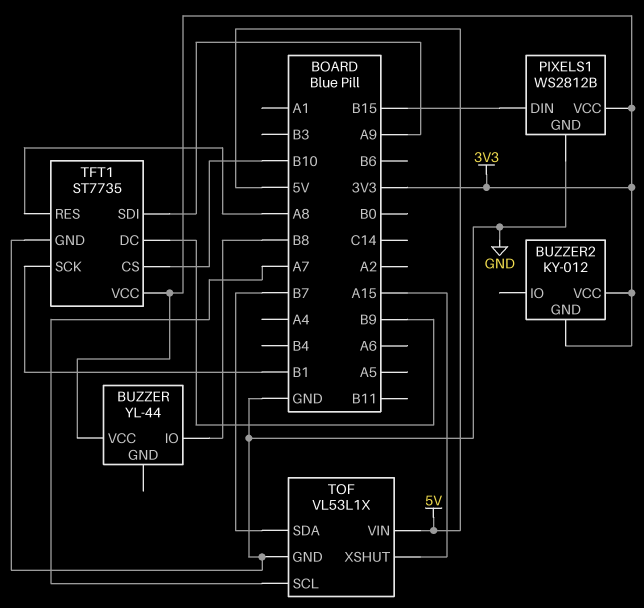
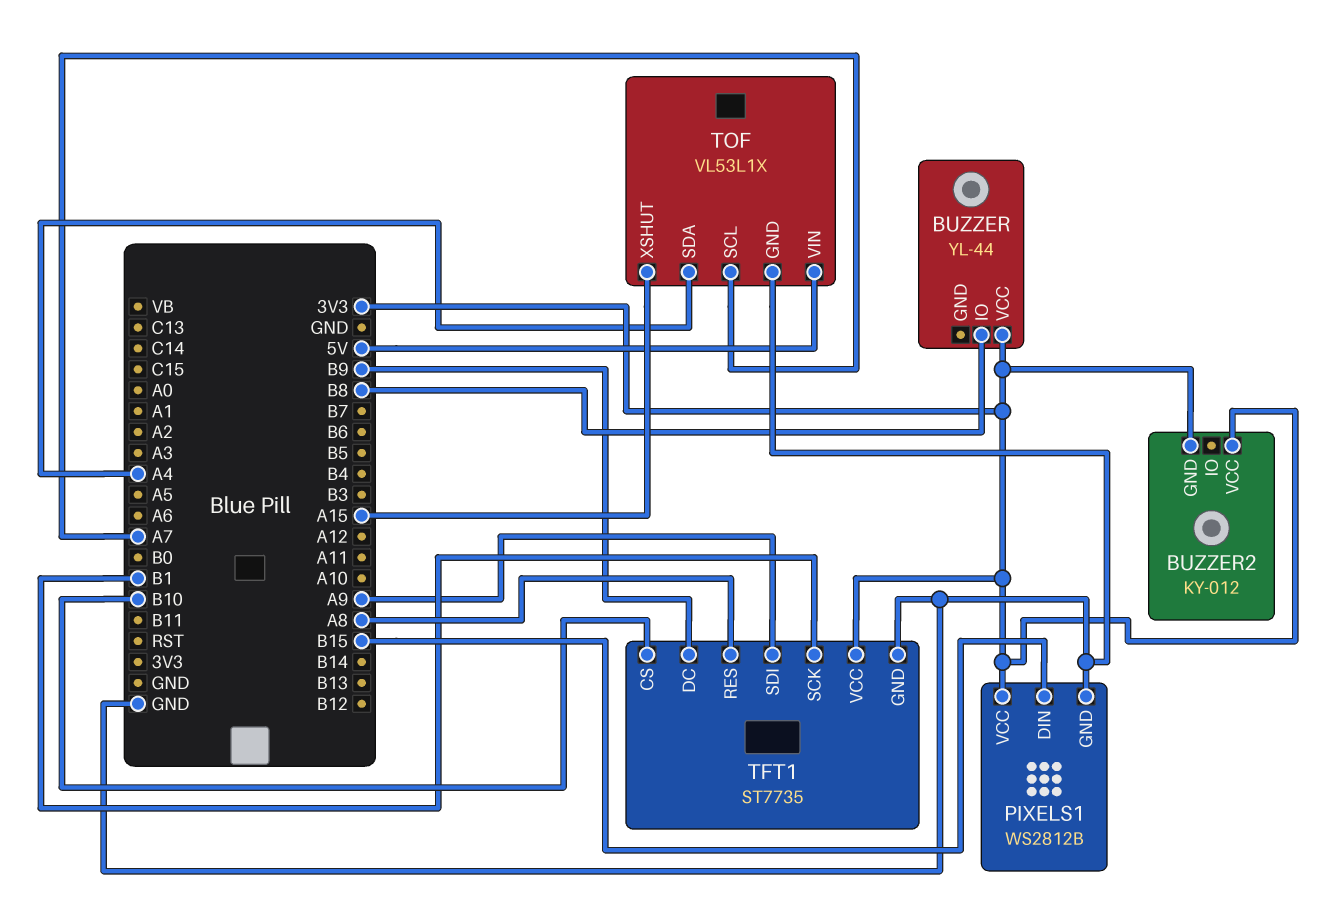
TOF pin SDA: B7 -> A4

